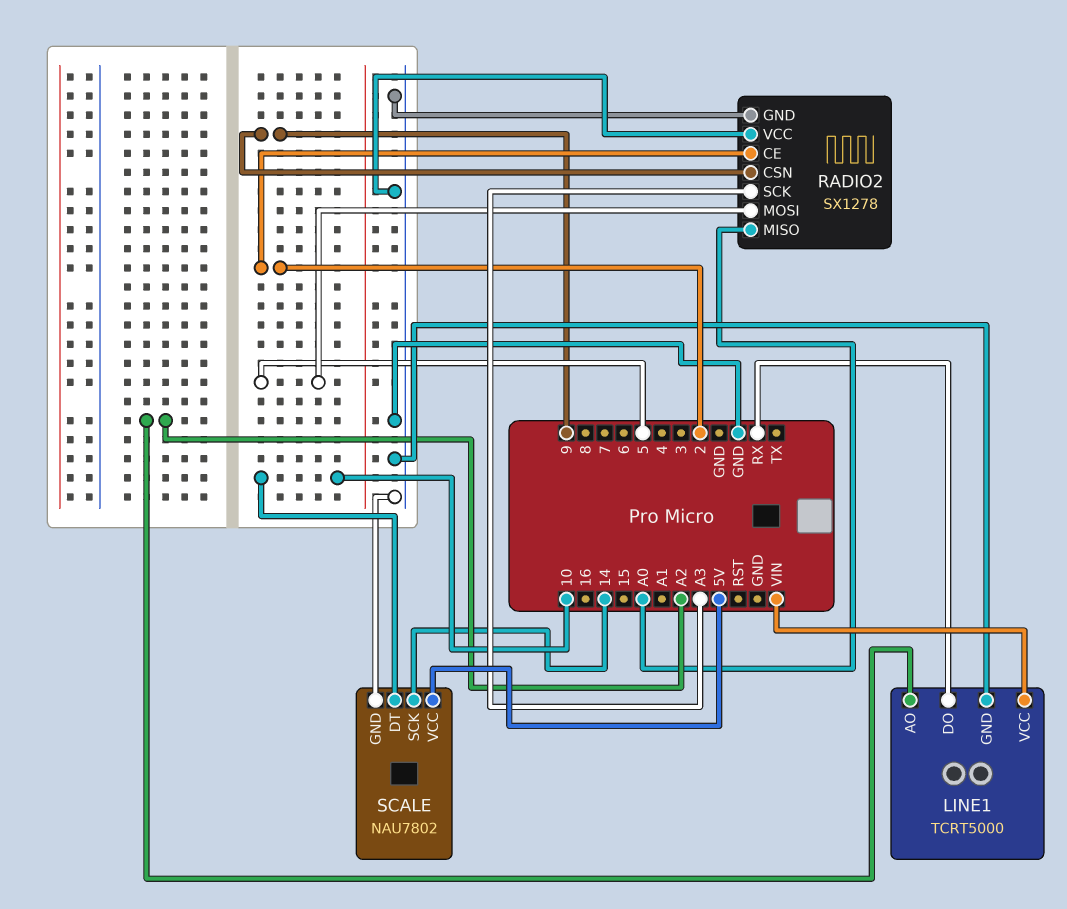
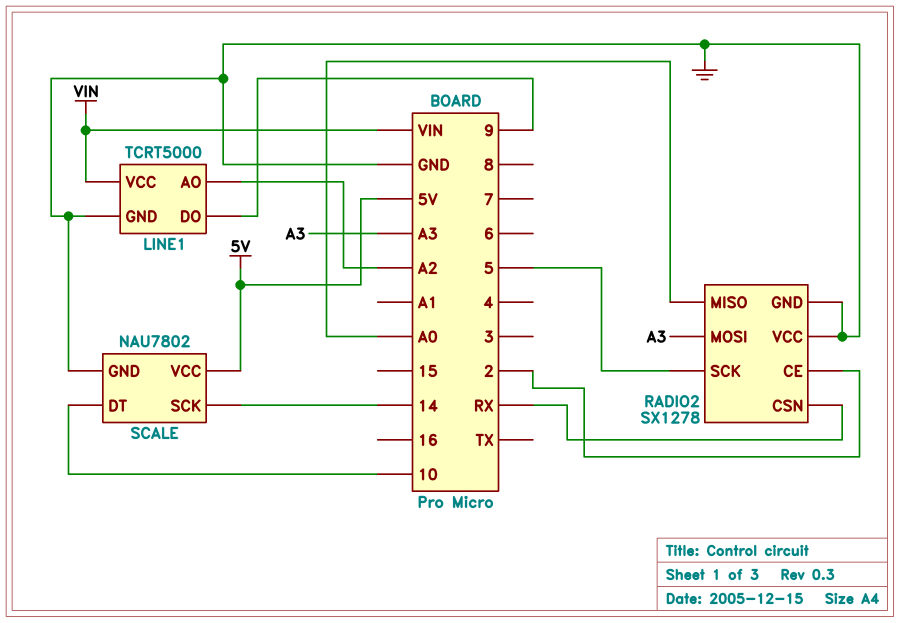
LINE1 pin DO: RX -> 9
RADIO2 pin CSN: 9 -> RX
RADIO2 pin MOSI: 5 -> A3
RADIO2 pin SCK: A3 -> 5

